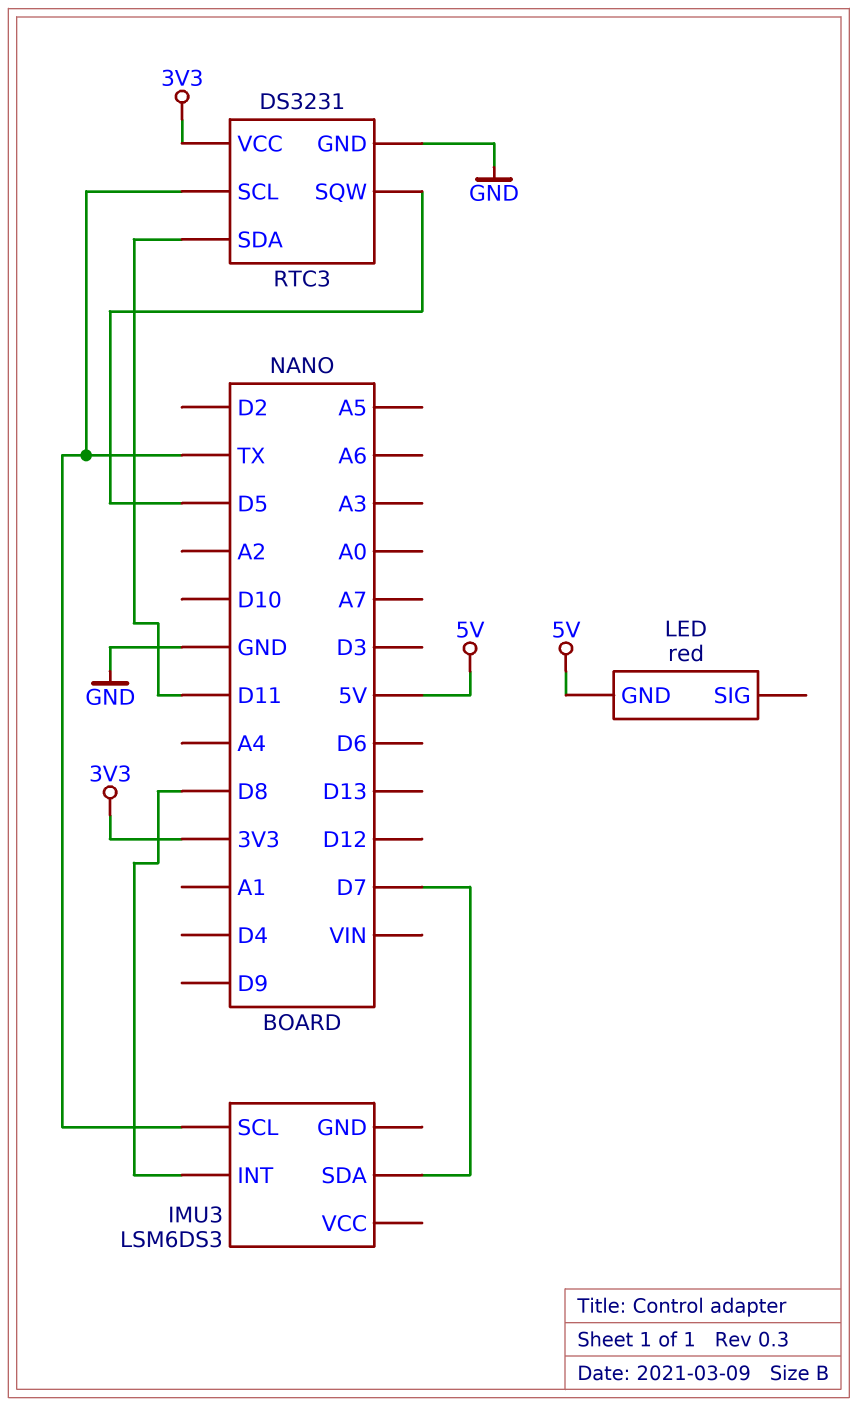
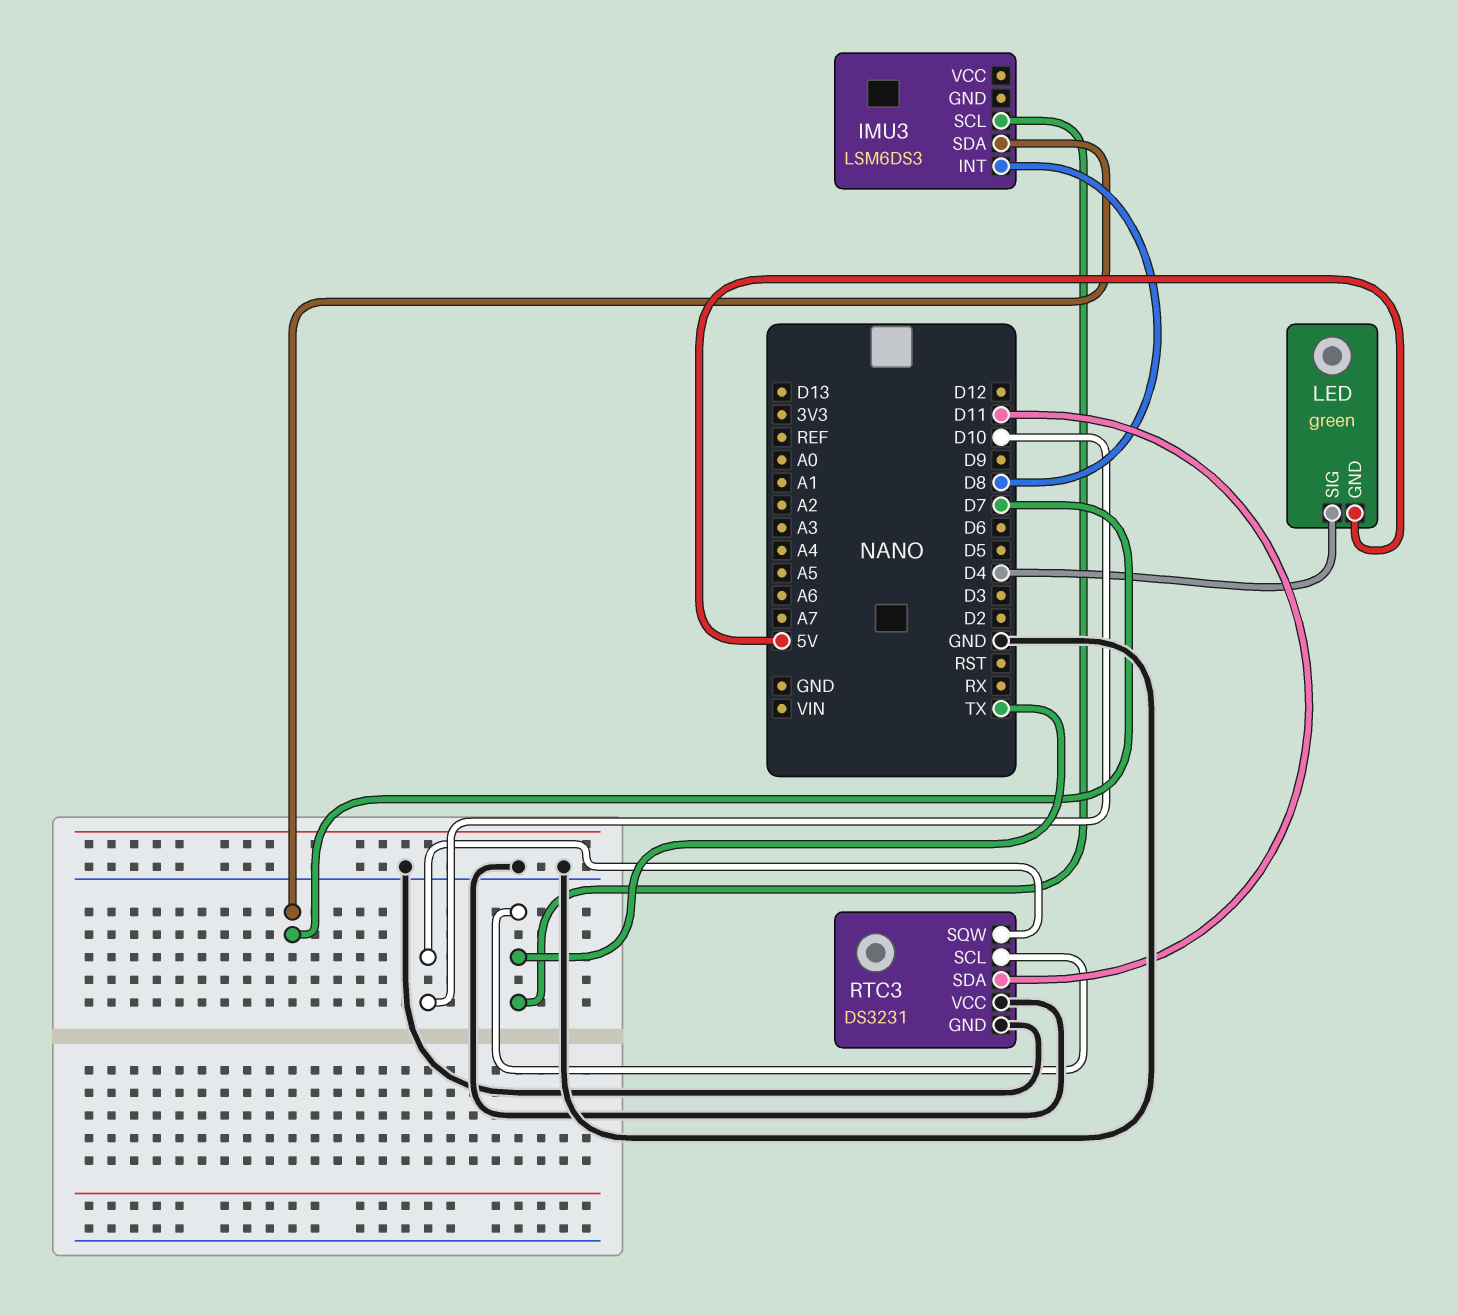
LED: red -> green
LED pin SIG: none -> D4
RTC3 pin SQW: D5 -> D10
RTC3 pin VCC: 3V3 -> GND

